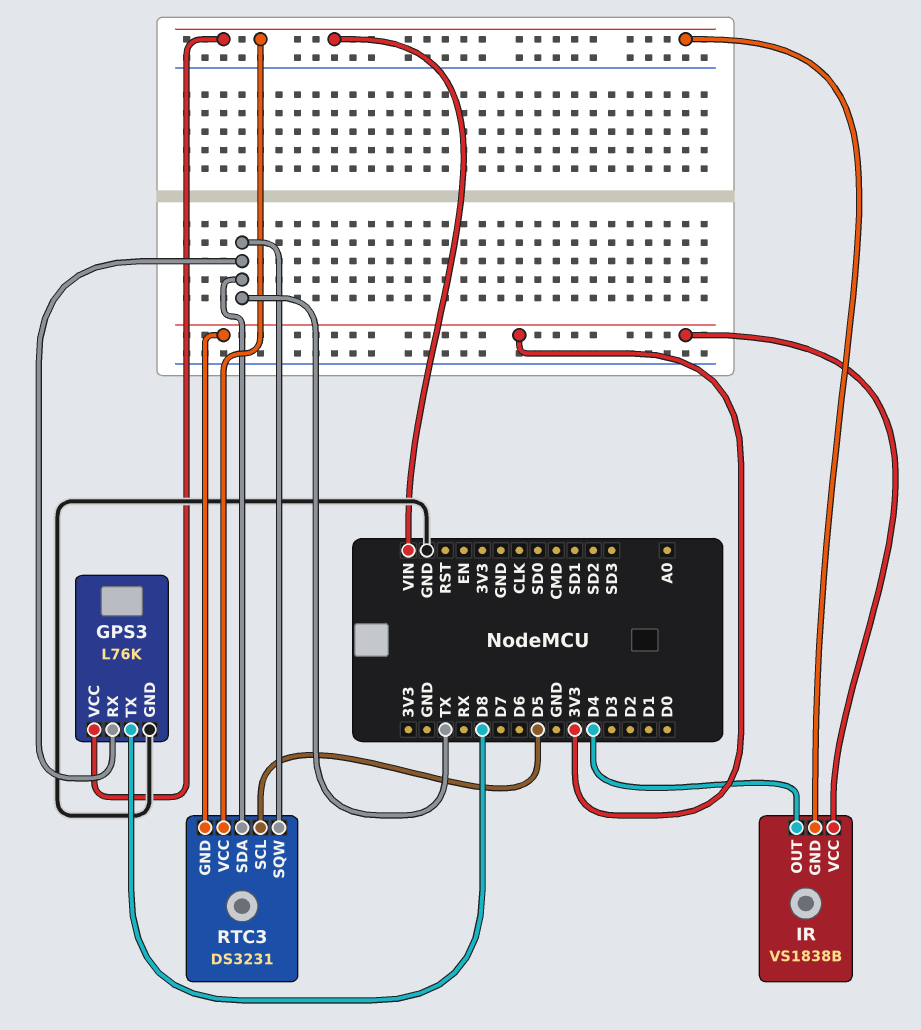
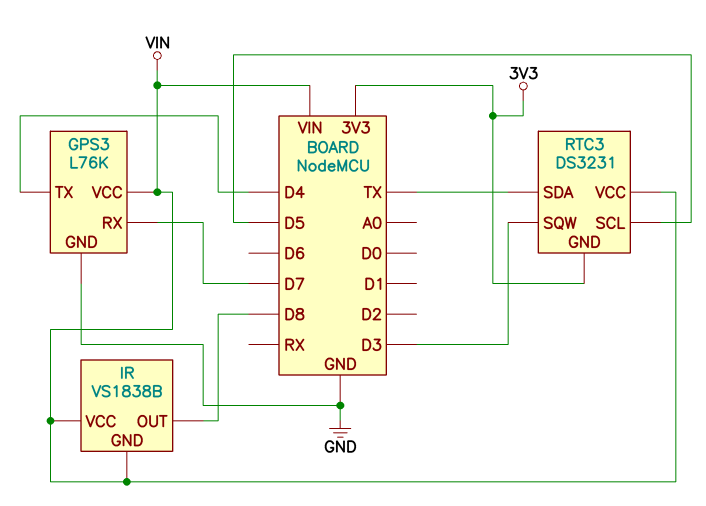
GPS3 pin RX: TX -> D7
GPS3 pin TX: D8 -> D4
IR pin OUT: D4 -> D8
IR pin VCC: 3V3 -> VIN
RTC3 pin SQW: TX -> D3

